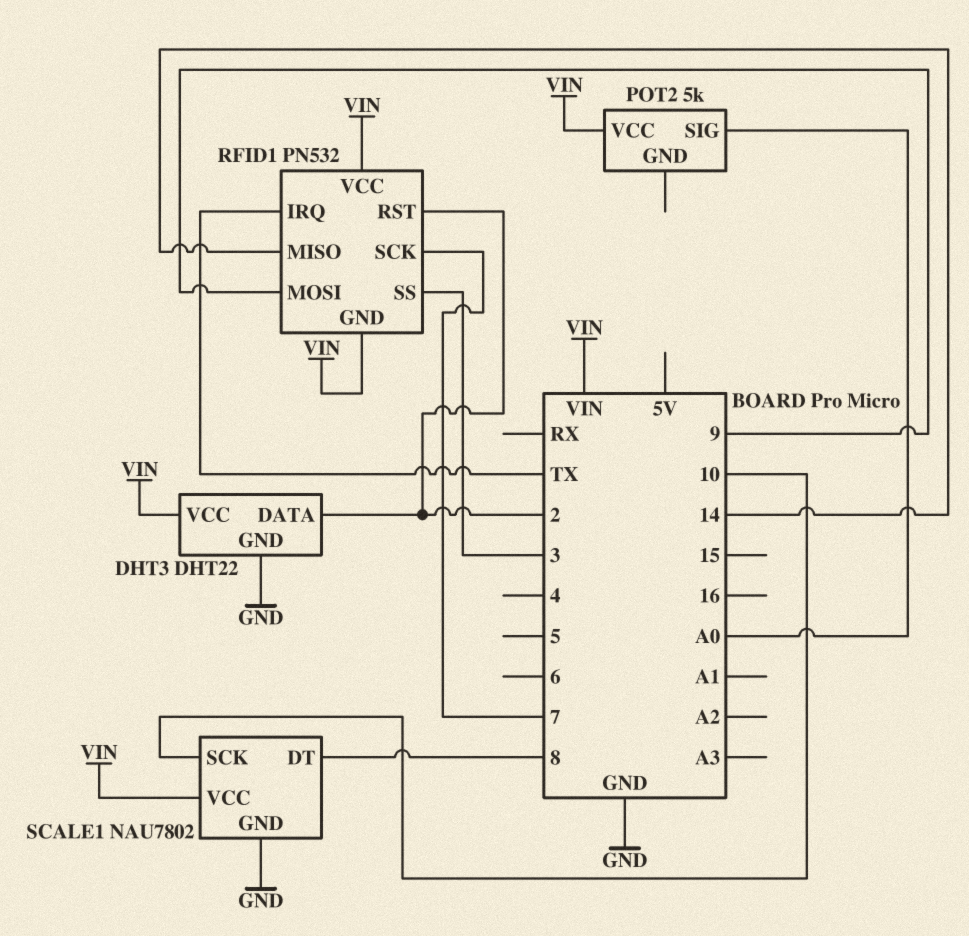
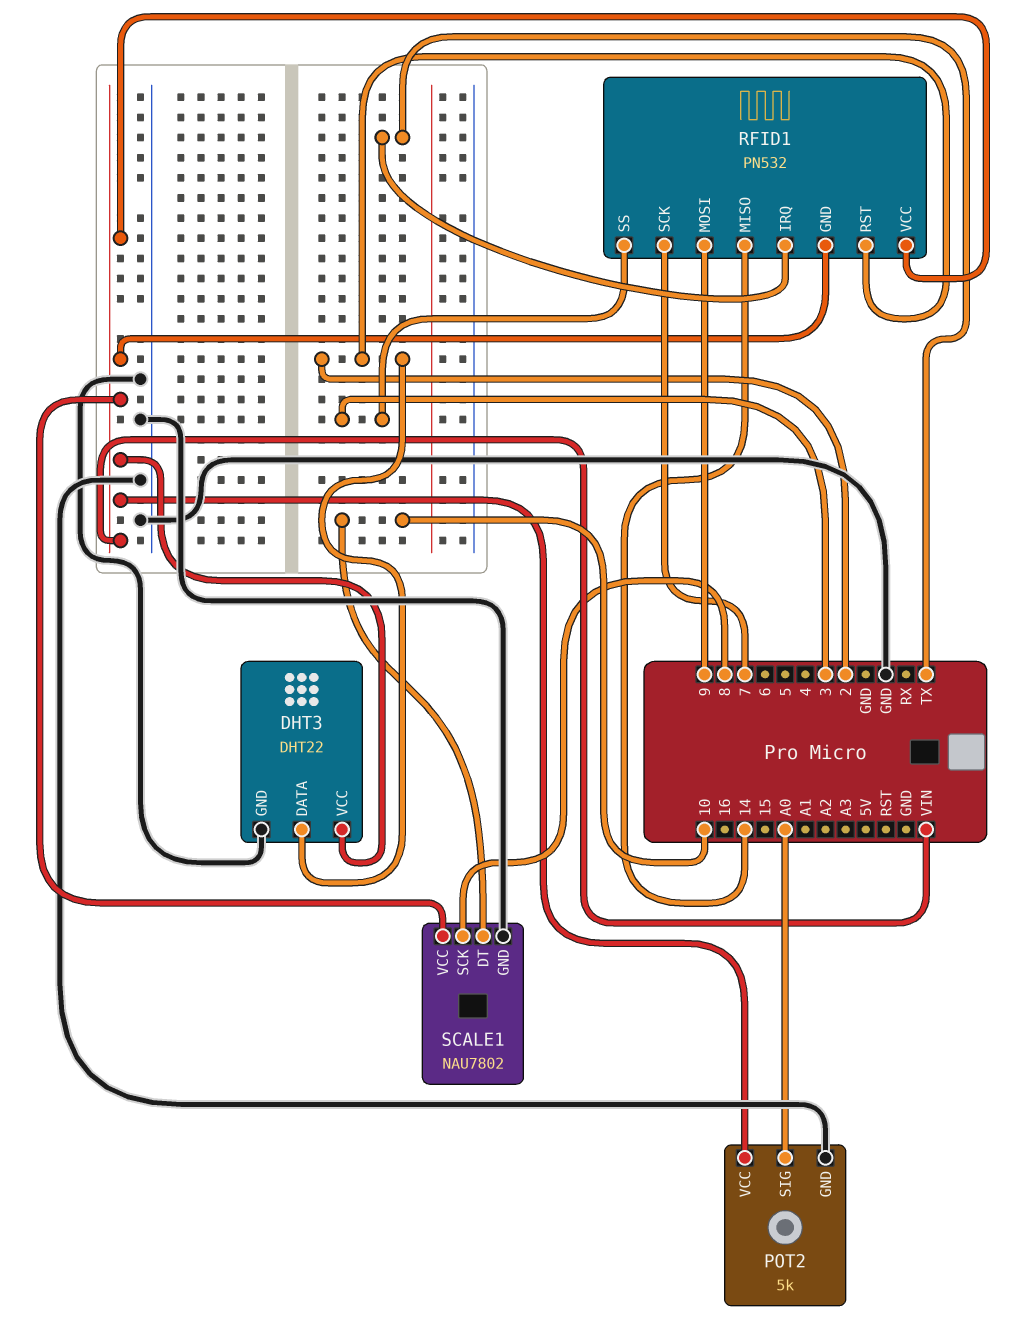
POT2 pin GND: none -> GND
SCALE1 pin DT: 8 -> 10
SCALE1 pin SCK: 10 -> 8

